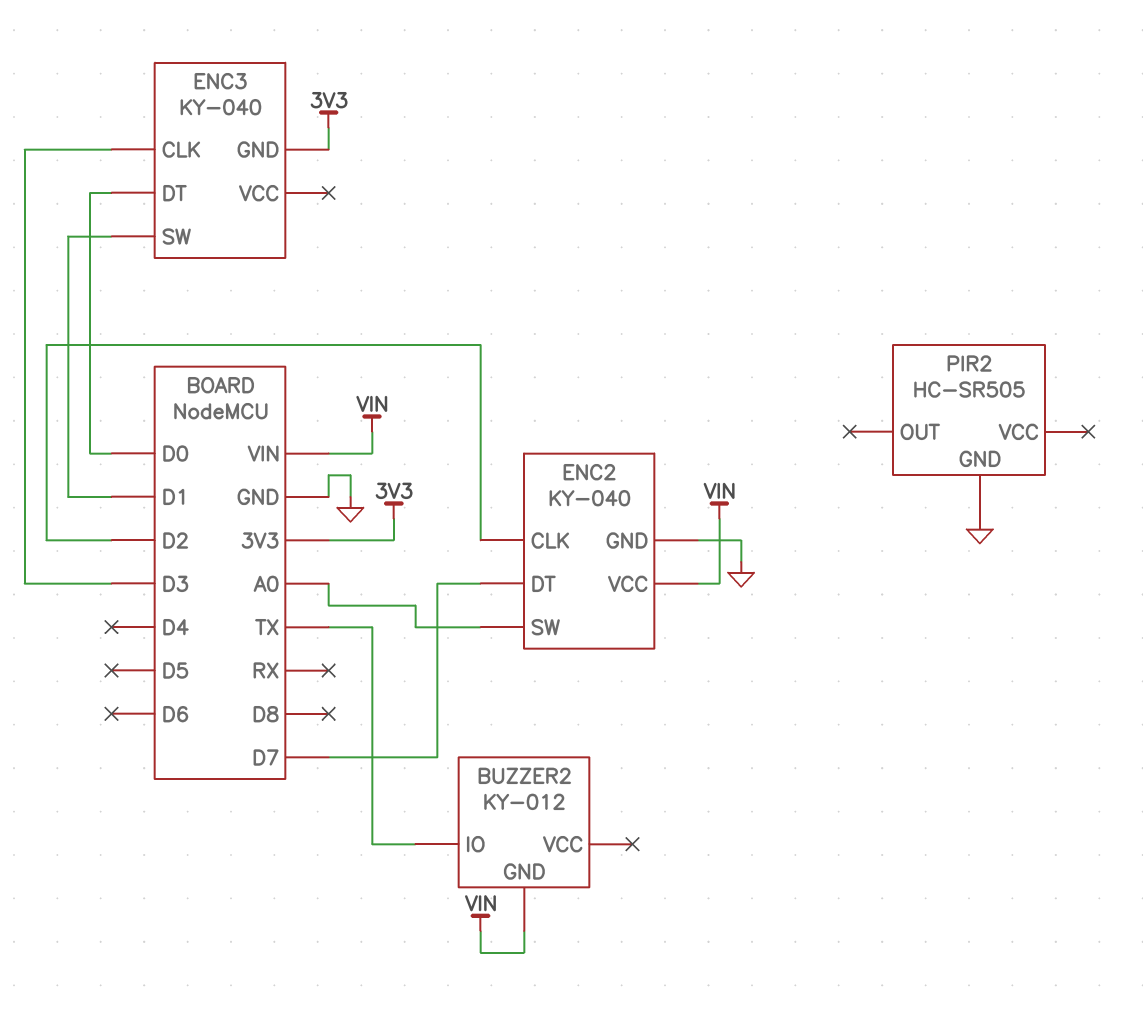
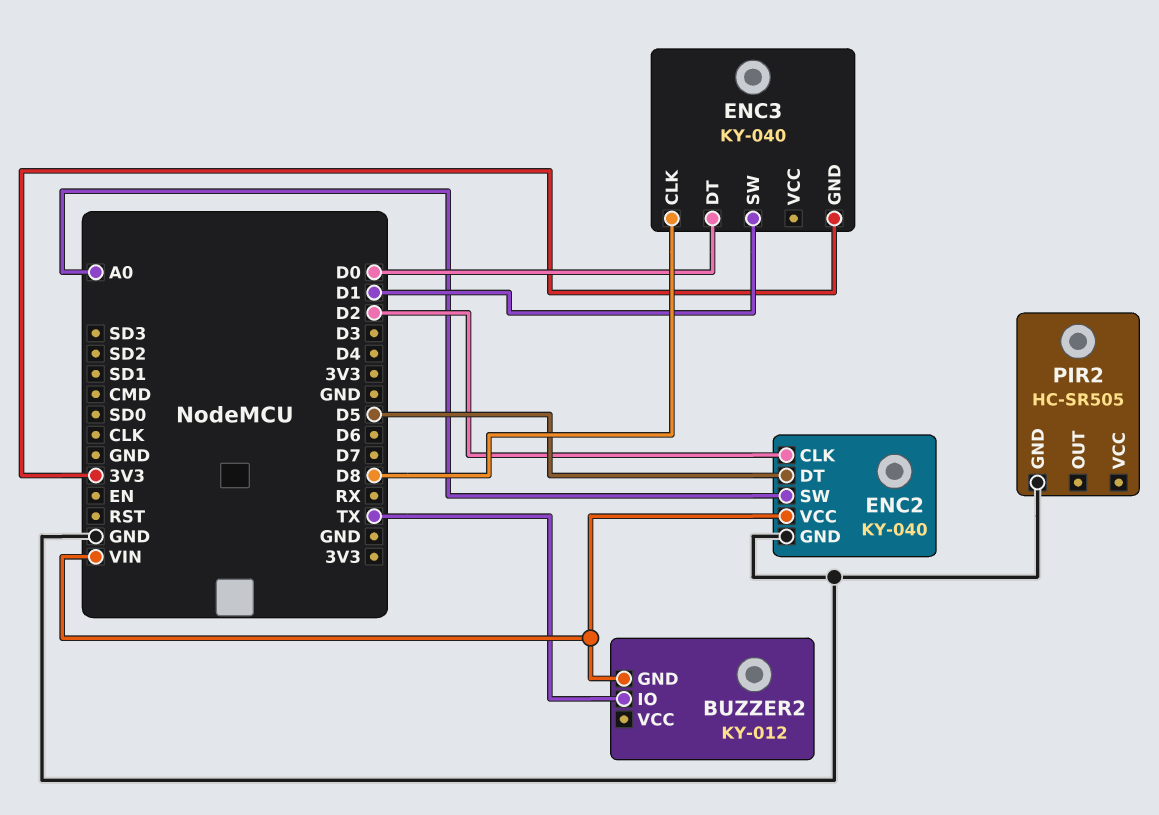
ENC2 pin DT: D7 -> D5
ENC3 pin CLK: D3 -> D8

